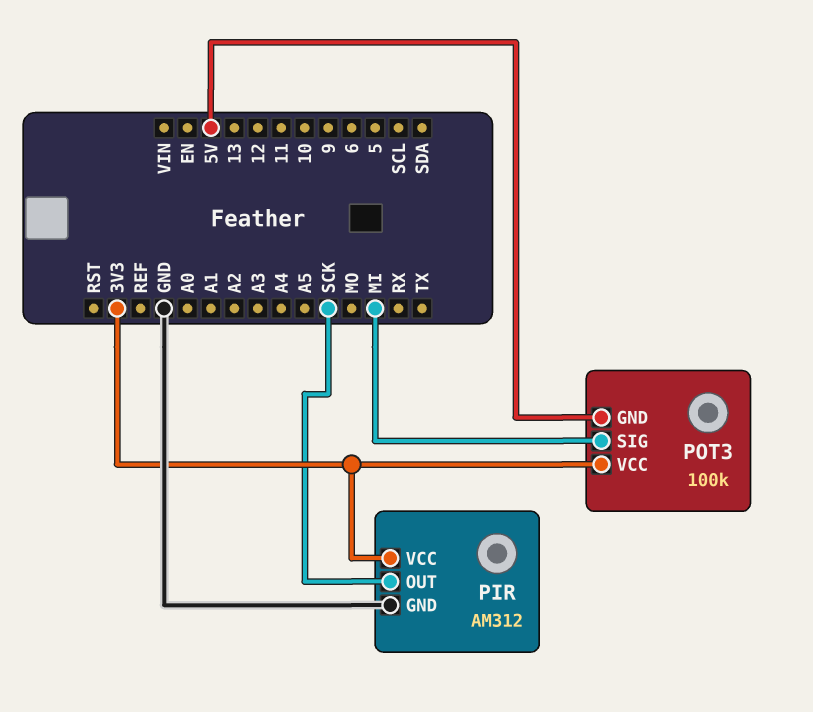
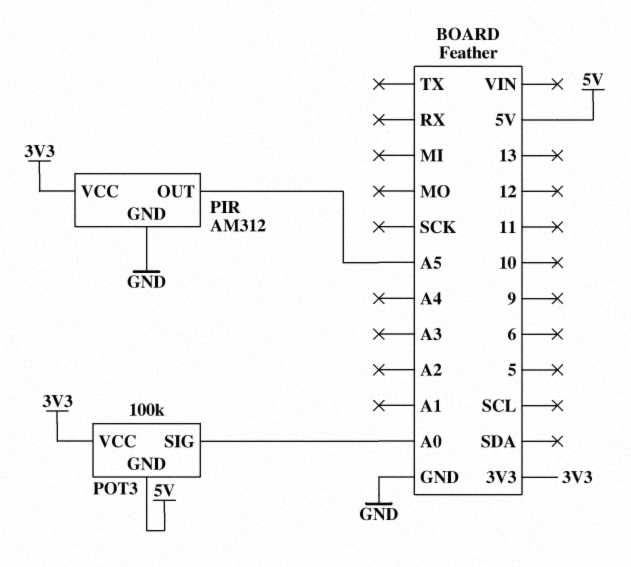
PIR pin OUT: SCK -> A5
POT3 pin SIG: MI -> A0

